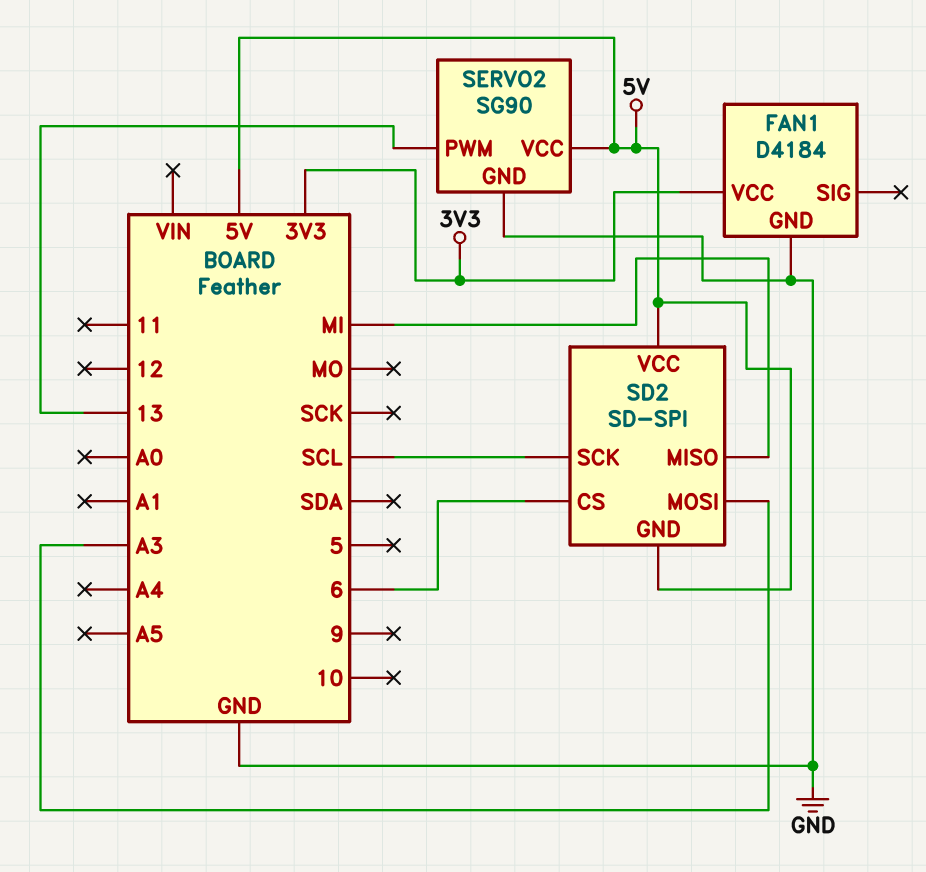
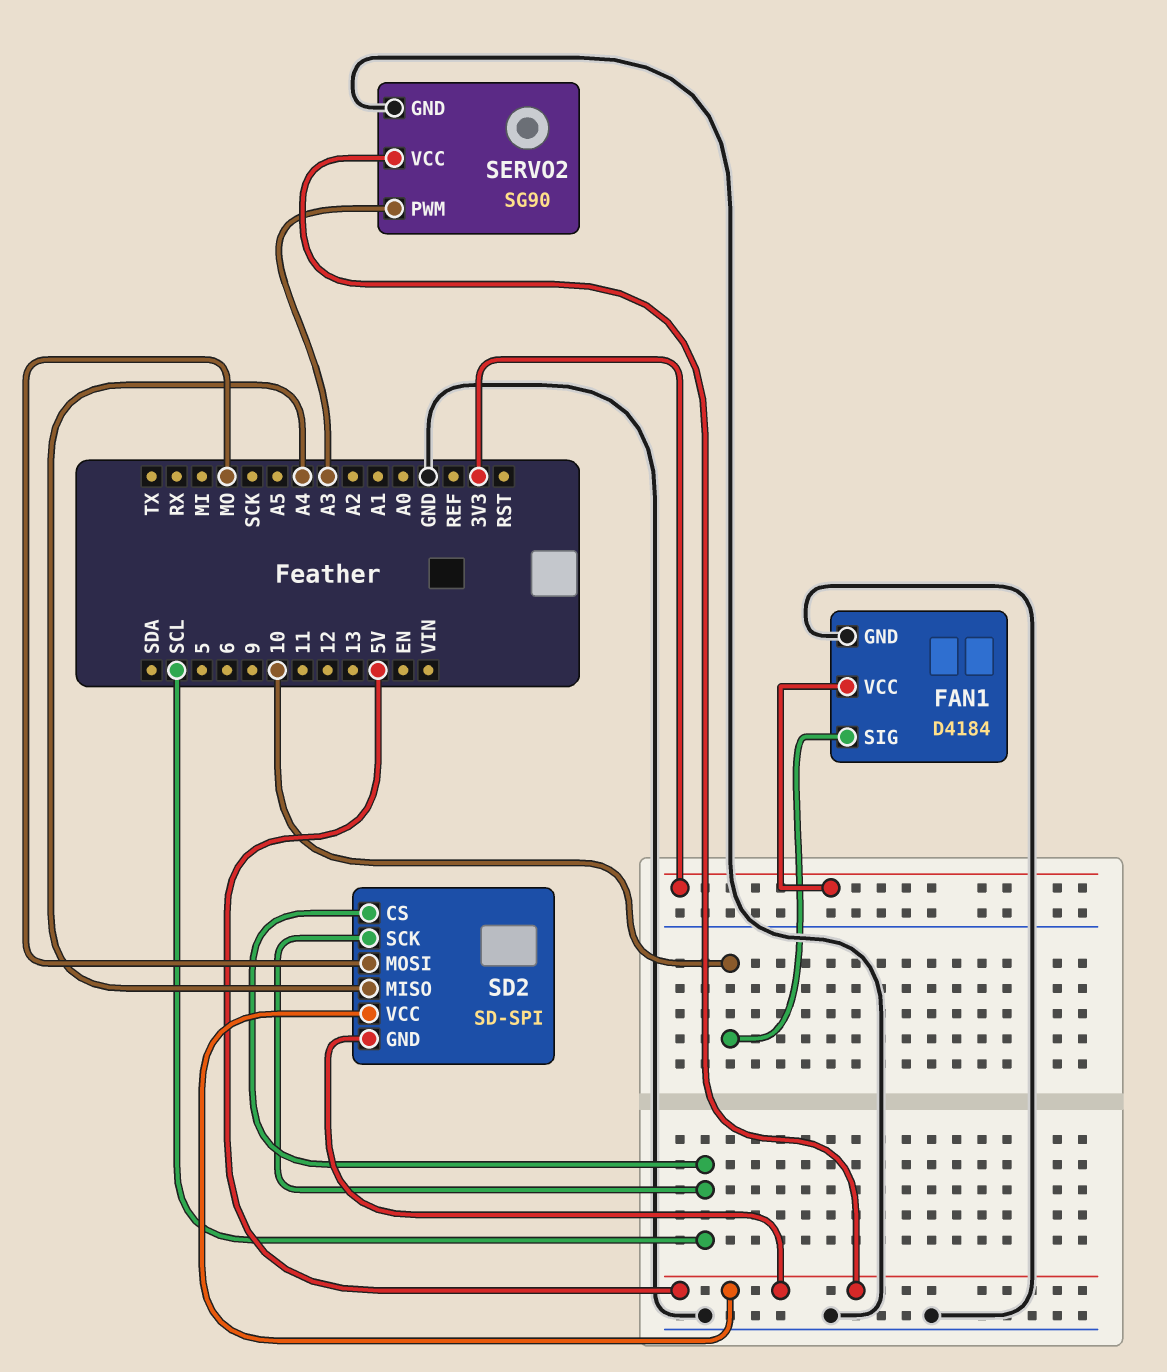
FAN1 pin SIG: none -> 10
SD2 pin CS: 6 -> SCL
SD2 pin MISO: MI -> A4
SD2 pin MOSI: A3 -> MO
SERVO2 pin PWM: 13 -> A3

